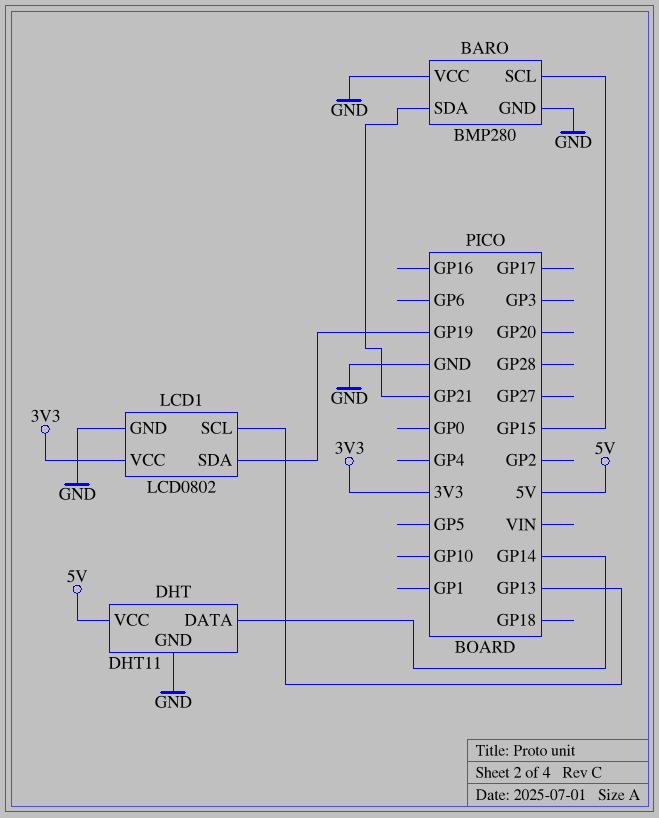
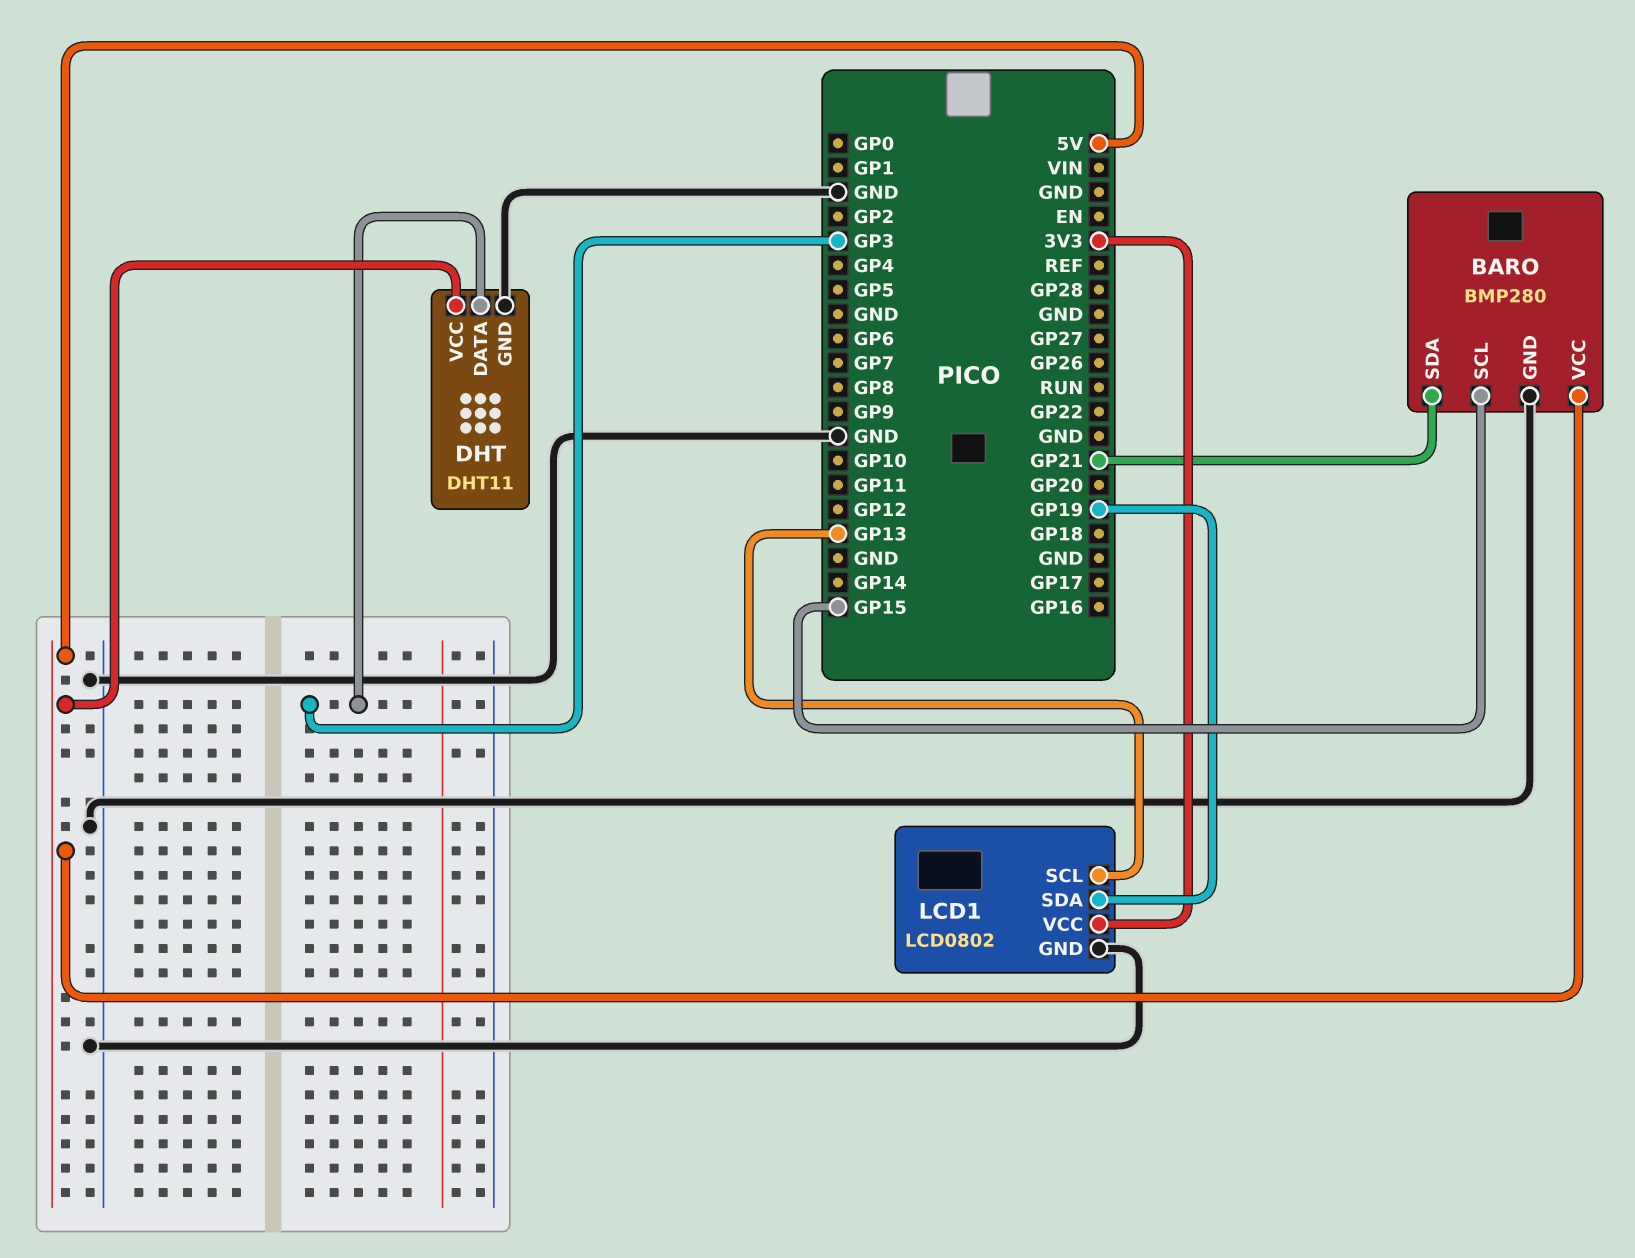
BARO pin VCC: GND -> 5V
DHT pin DATA: GP14 -> GP3

